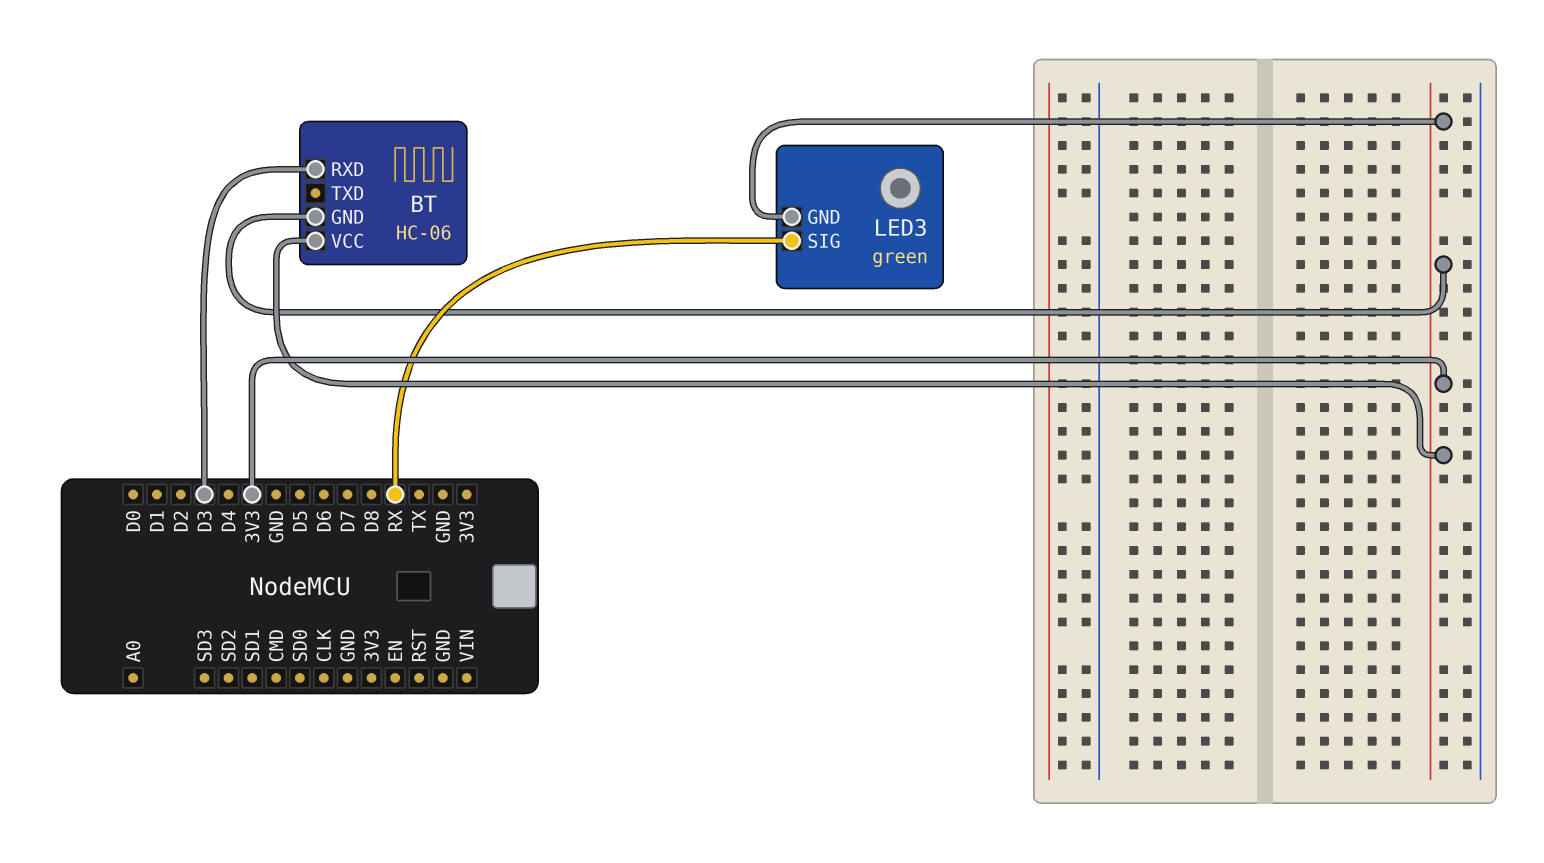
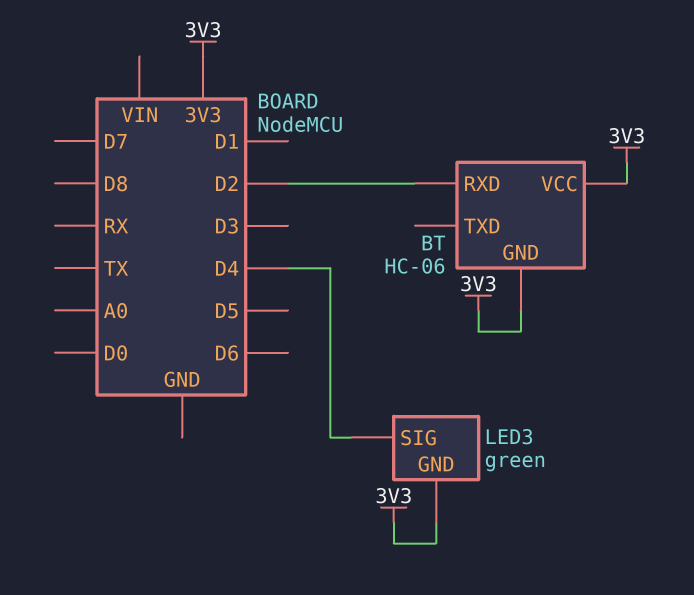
BT pin RXD: D3 -> D2
LED3 pin SIG: RX -> D4

